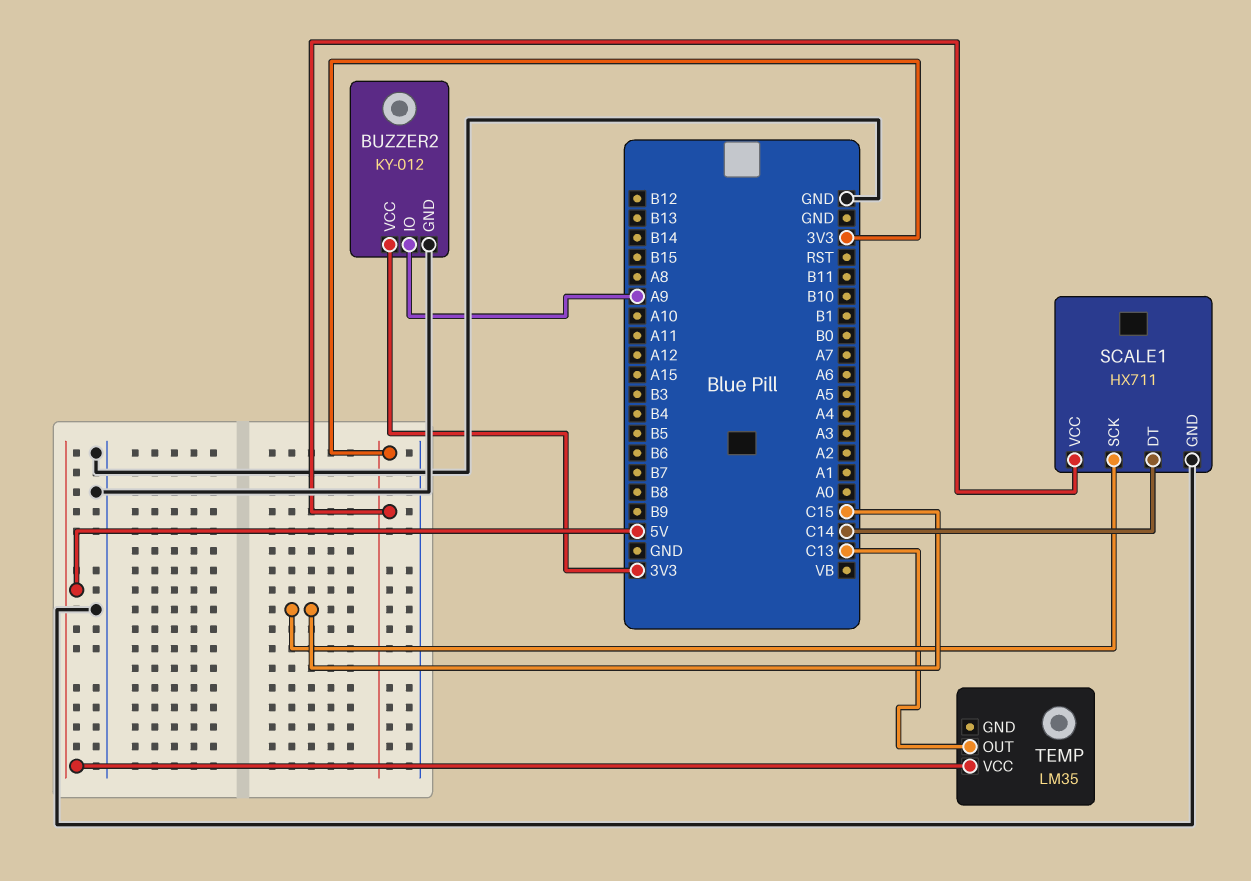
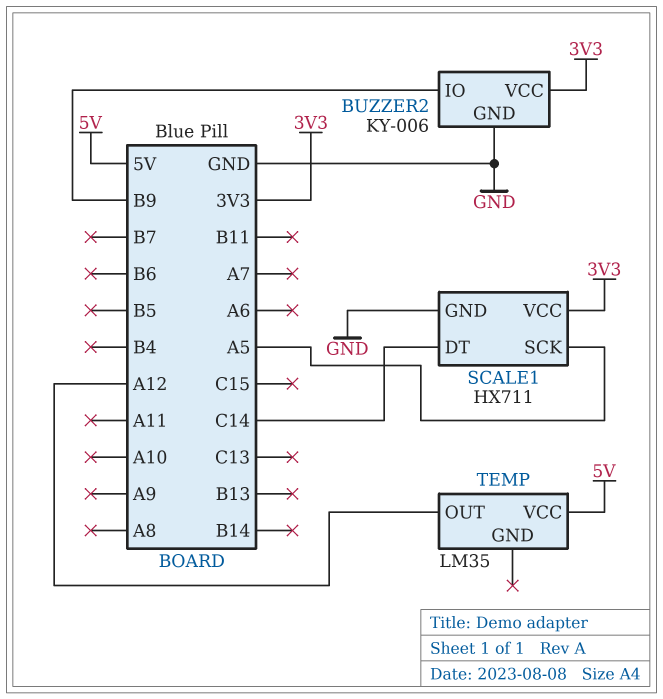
BUZZER2: KY-012 -> KY-006
BUZZER2 pin IO: A9 -> B9
SCALE1 pin SCK: C15 -> A5
TEMP pin OUT: C13 -> A12

